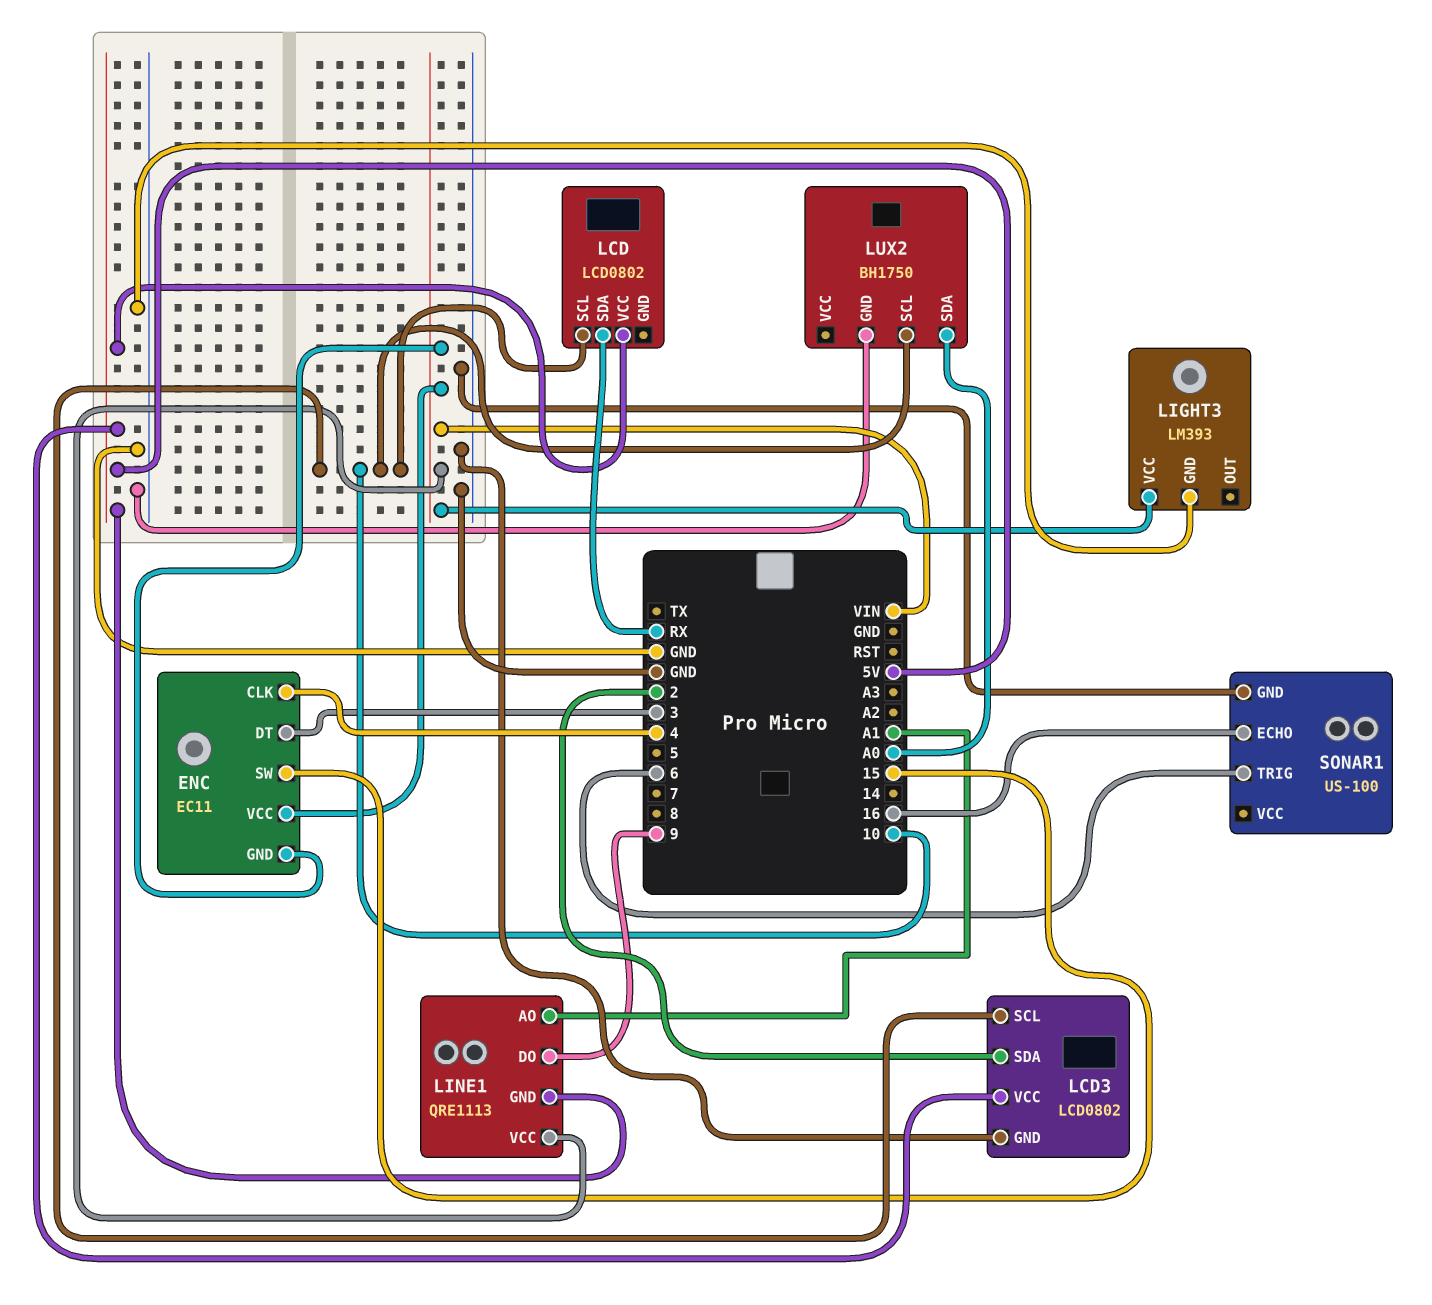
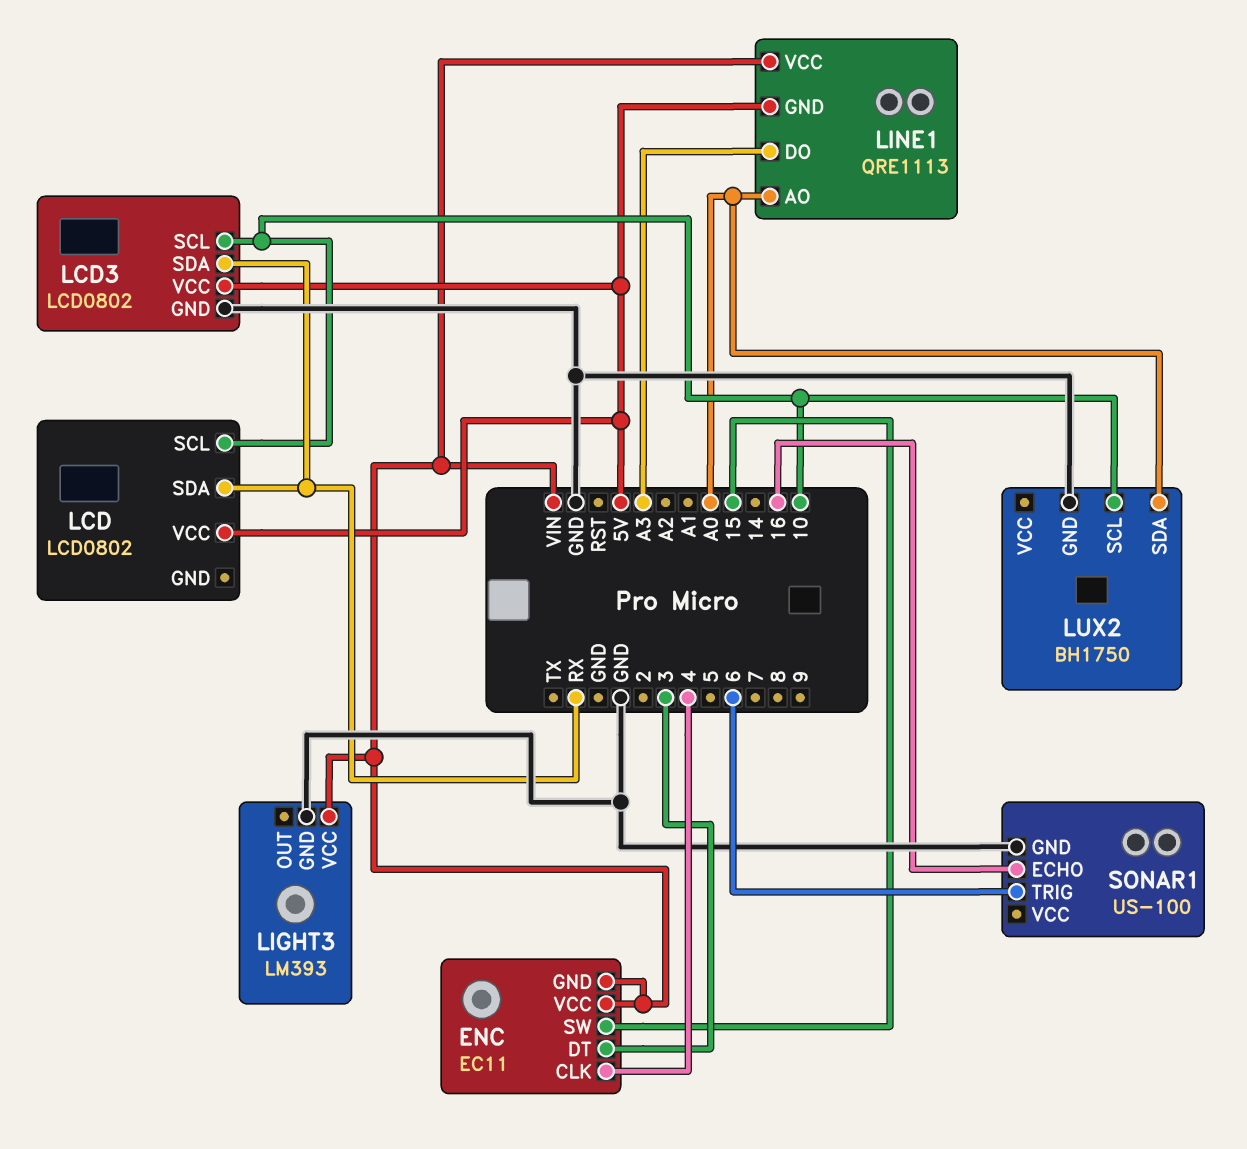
LCD3 pin SDA: 2 -> RX
LINE1 pin AO: A1 -> A0
LINE1 pin DO: 9 -> A3

